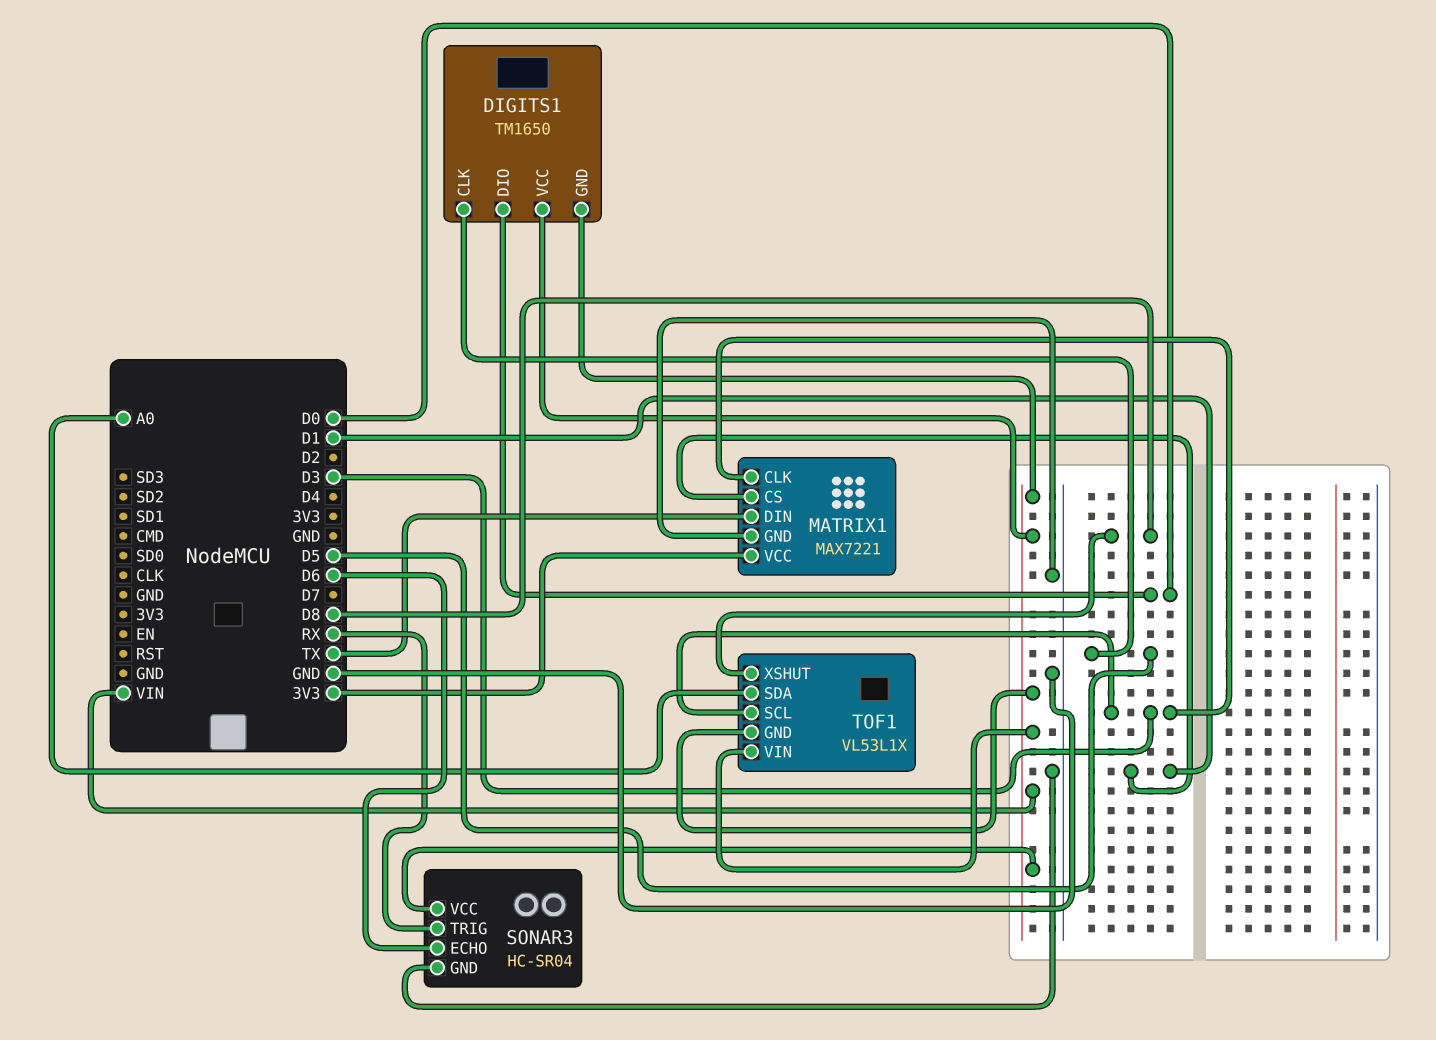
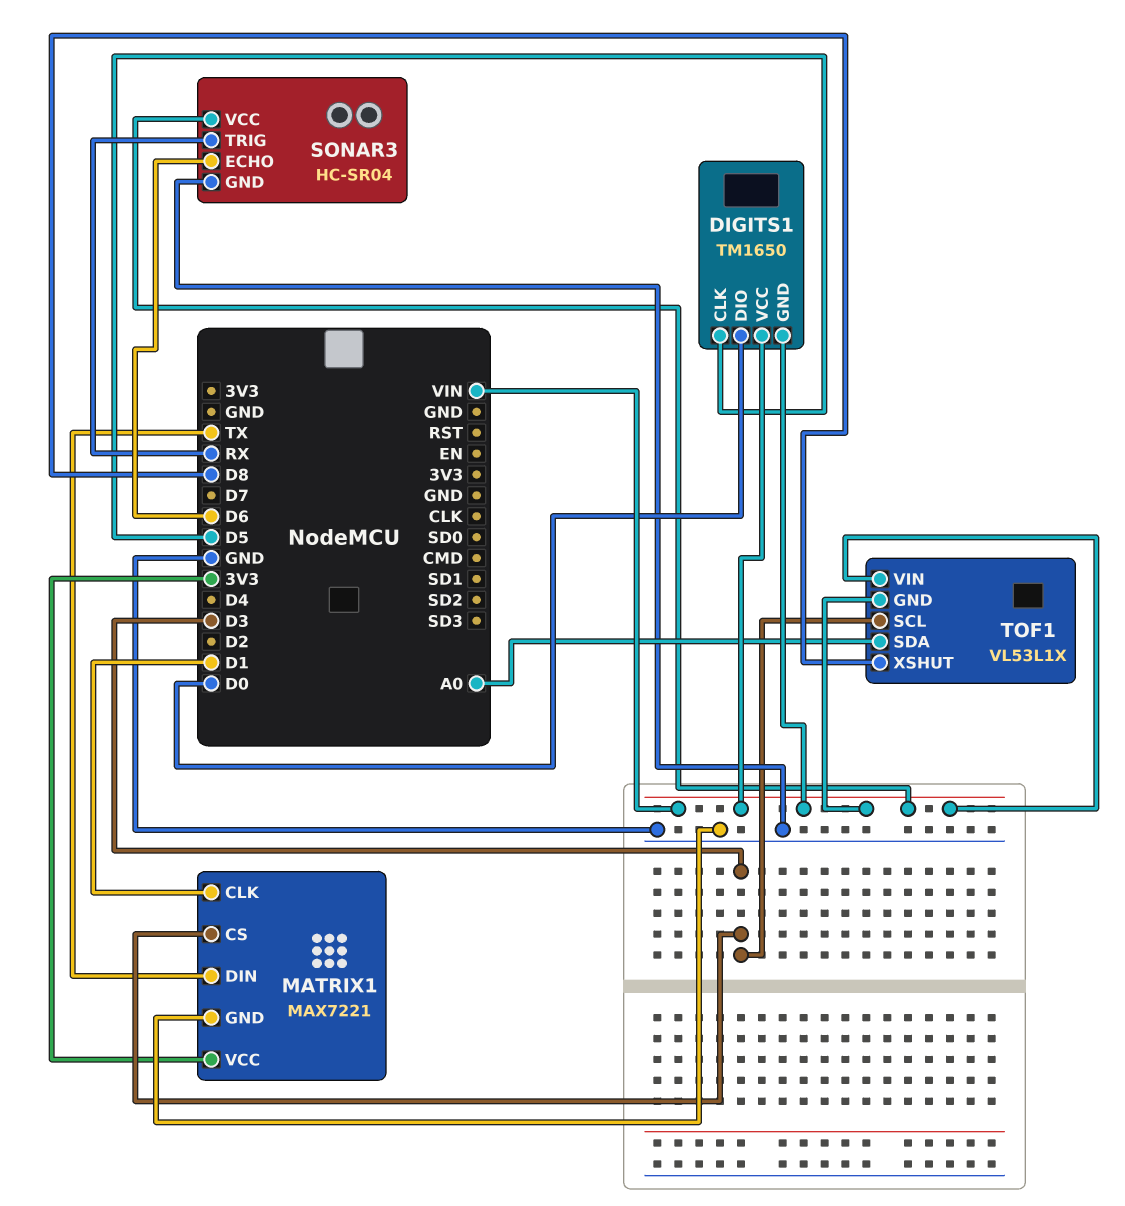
MATRIX1 pin CLK: D3 -> D1
MATRIX1 pin CS: D1 -> D3

